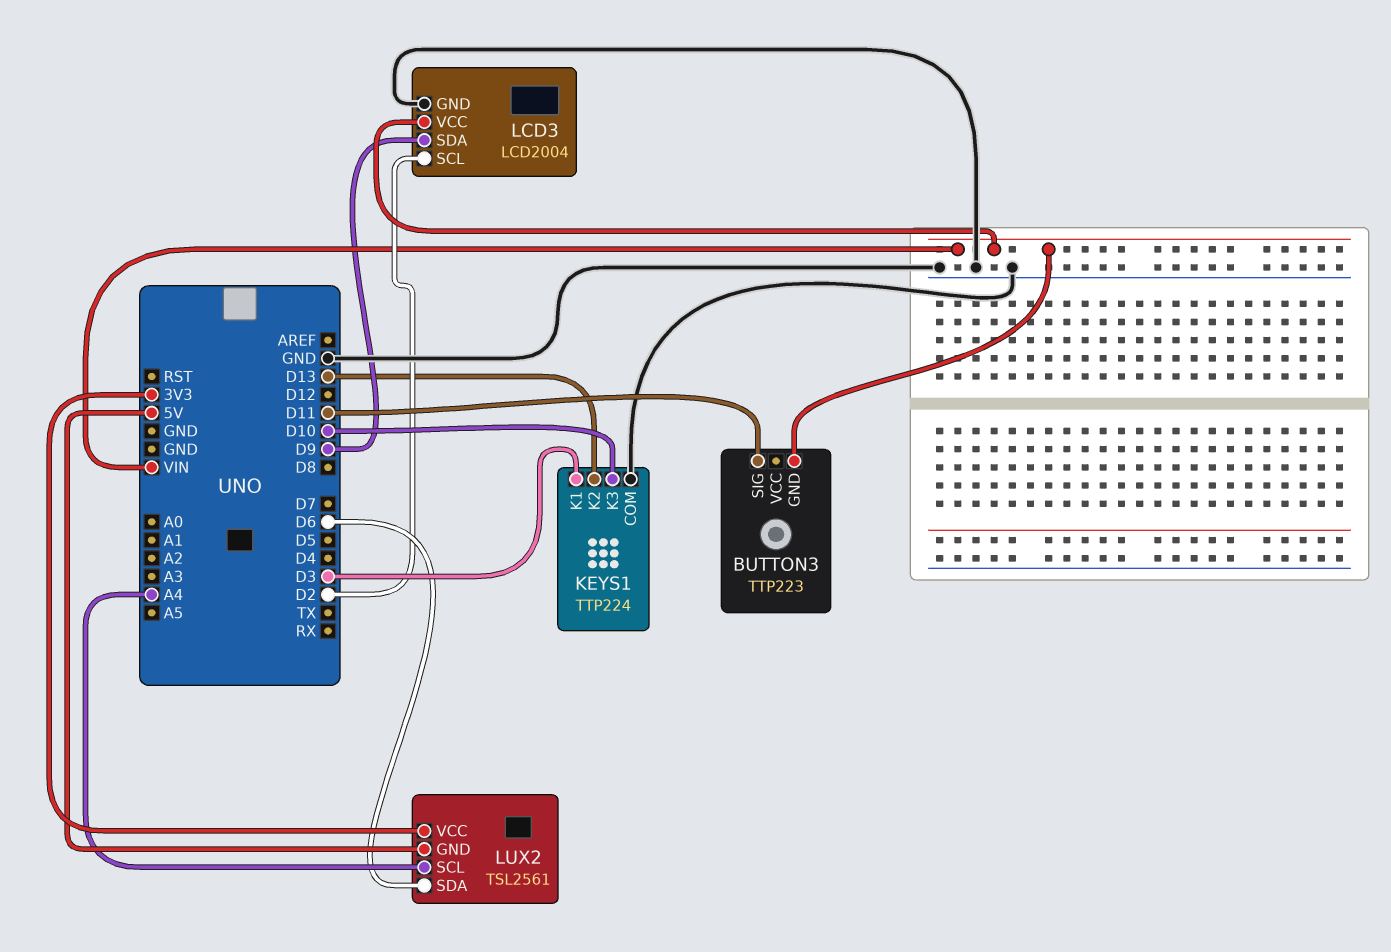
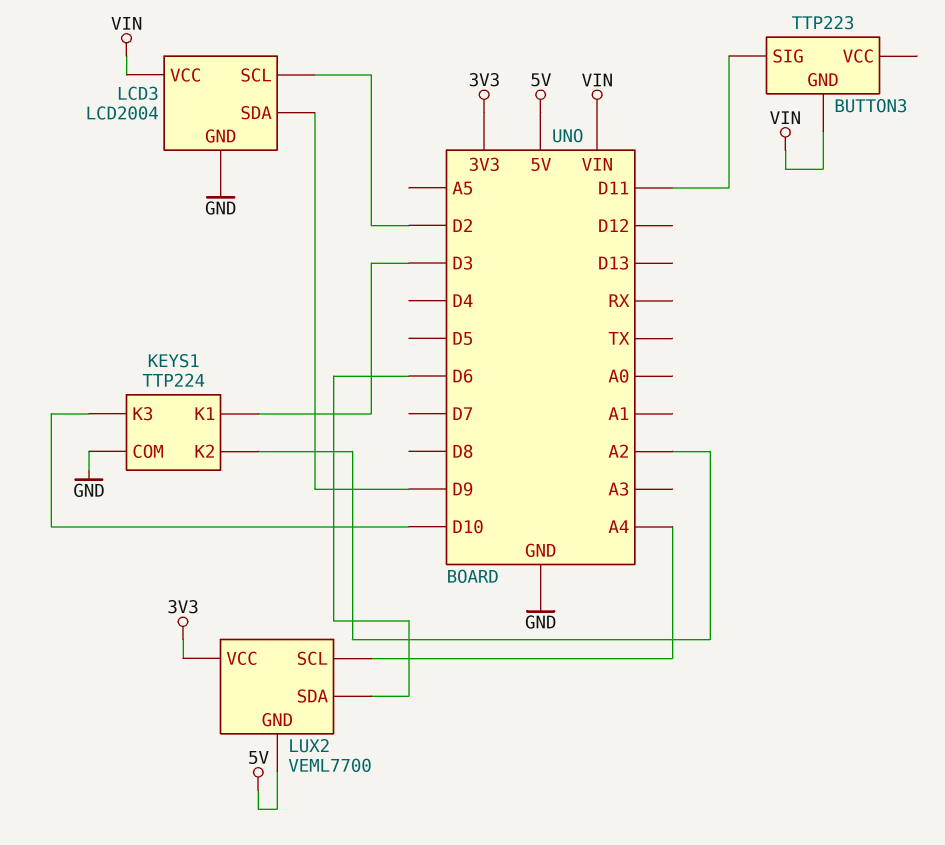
KEYS1 pin K2: D13 -> A2
LUX2: TSL2561 -> VEML7700

